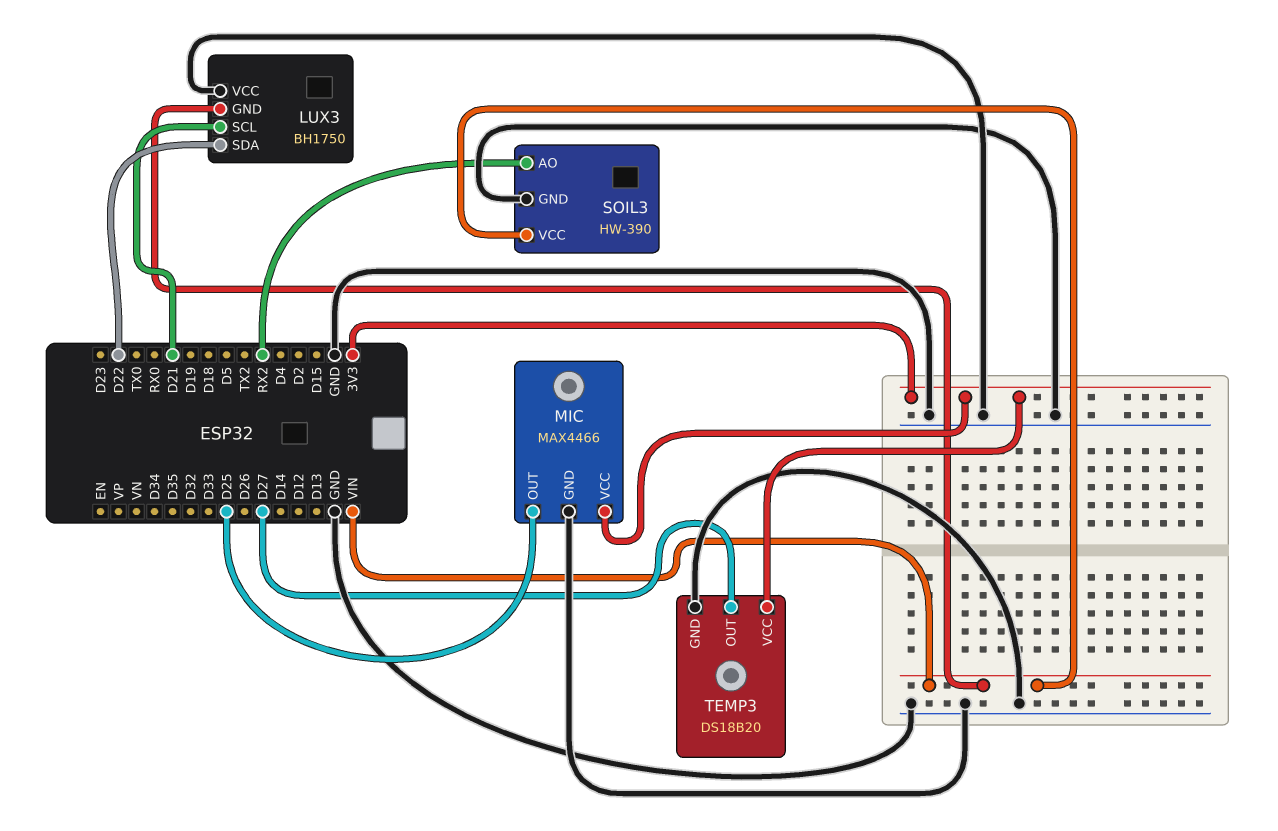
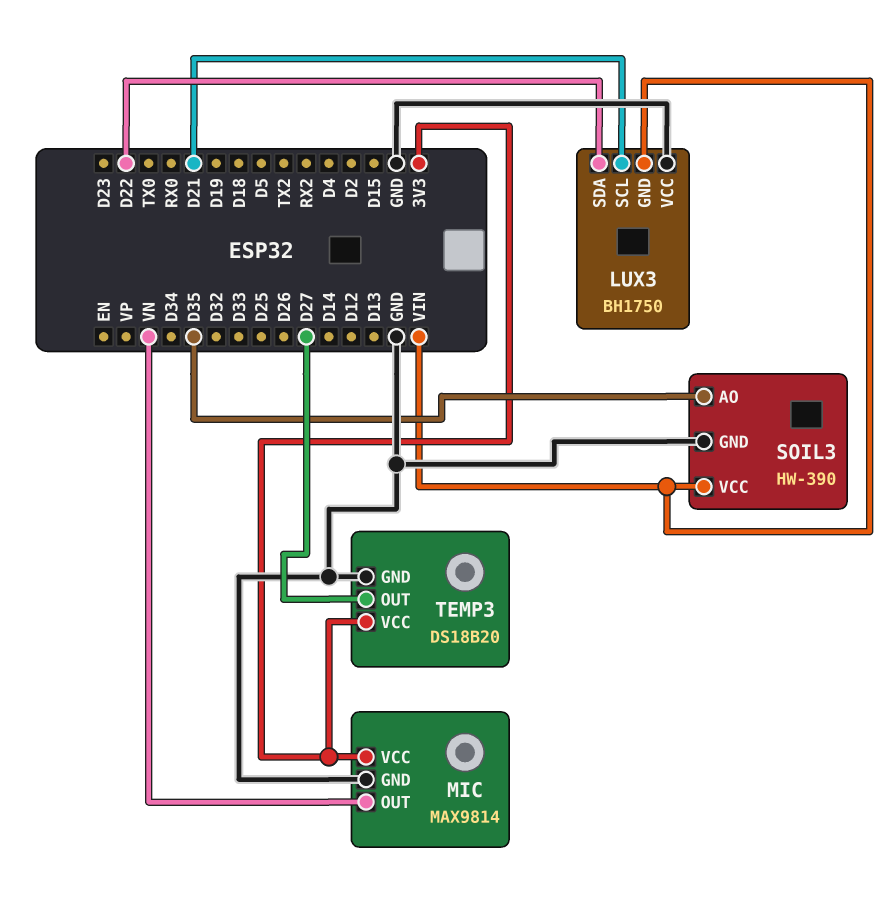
MIC: MAX4466 -> MAX9814
MIC pin OUT: D25 -> VN
SOIL3 pin AO: RX2 -> D35

